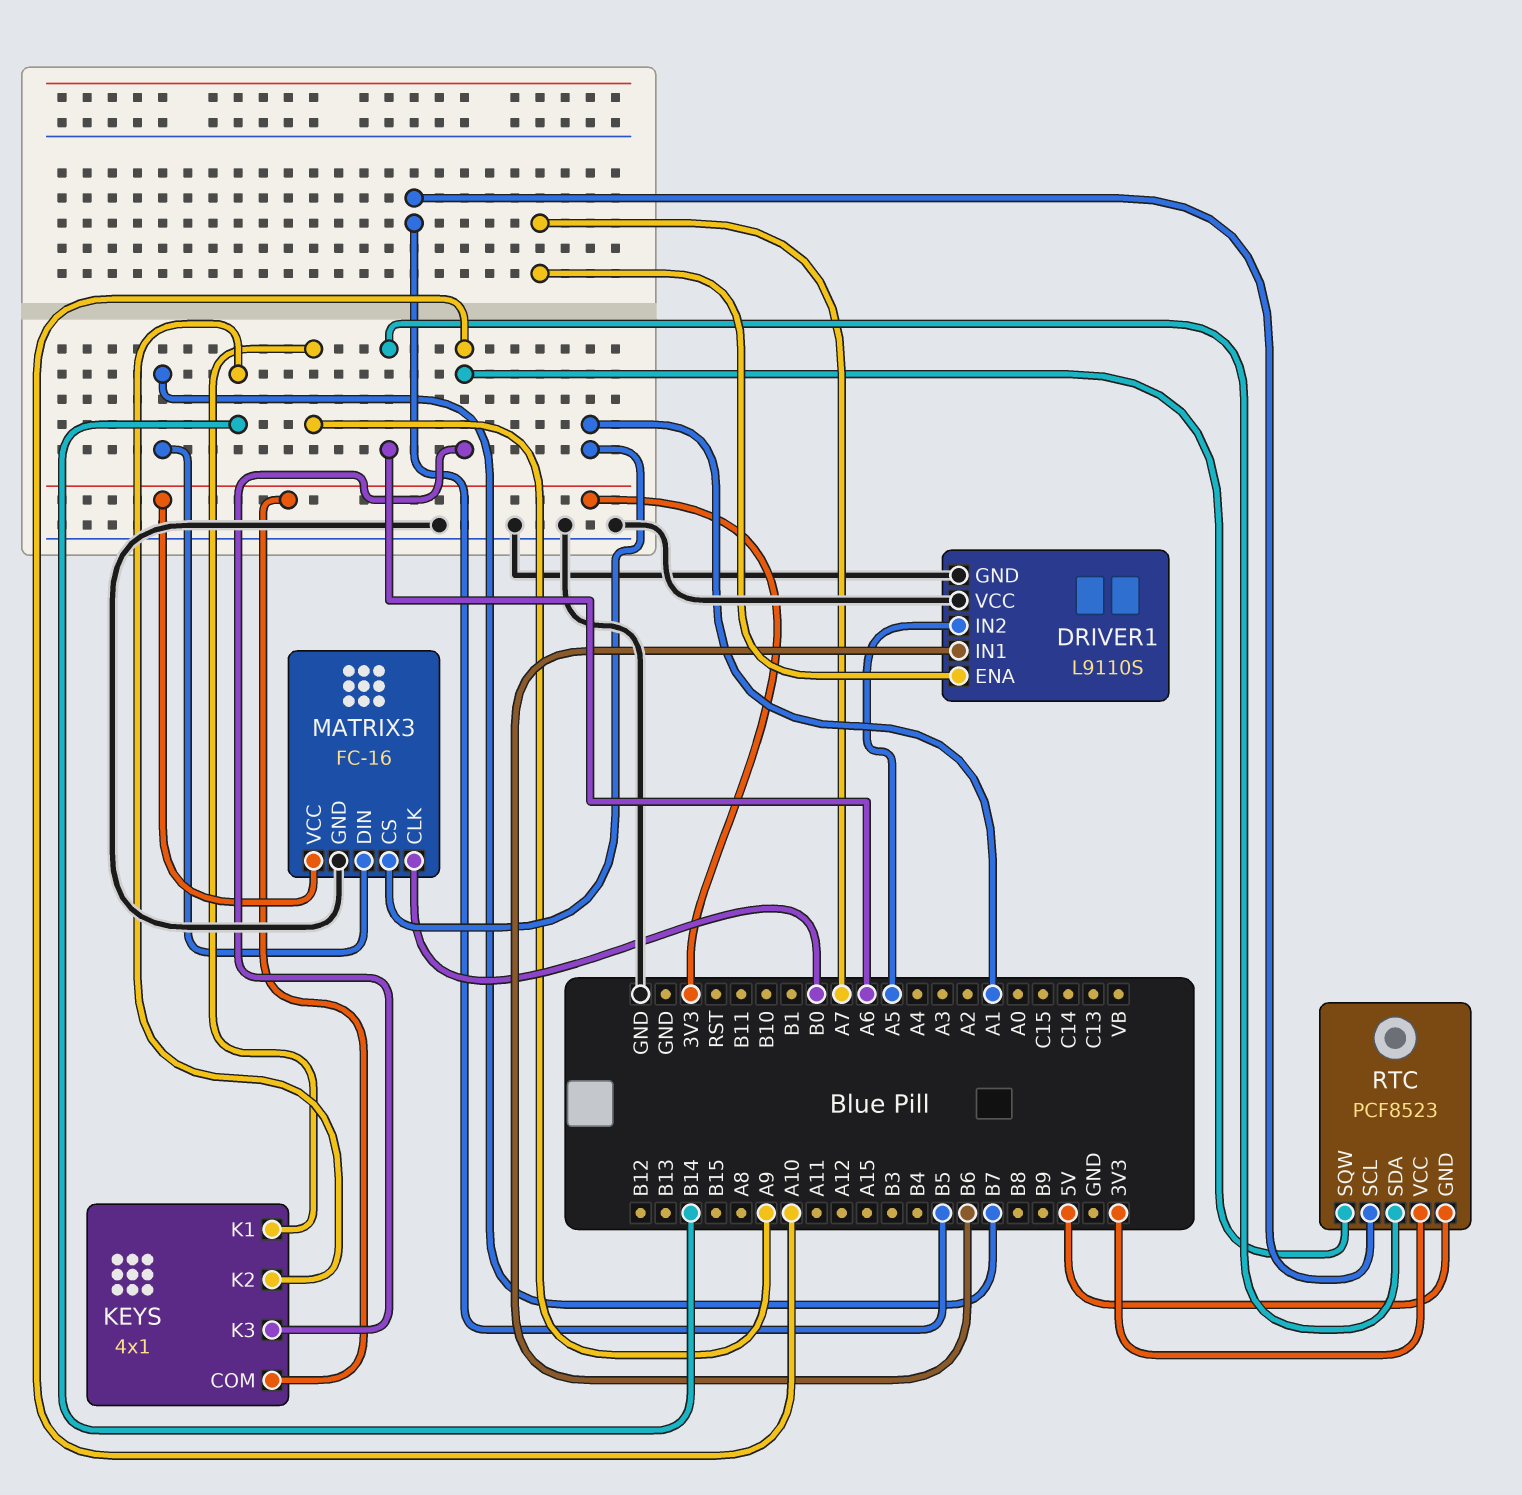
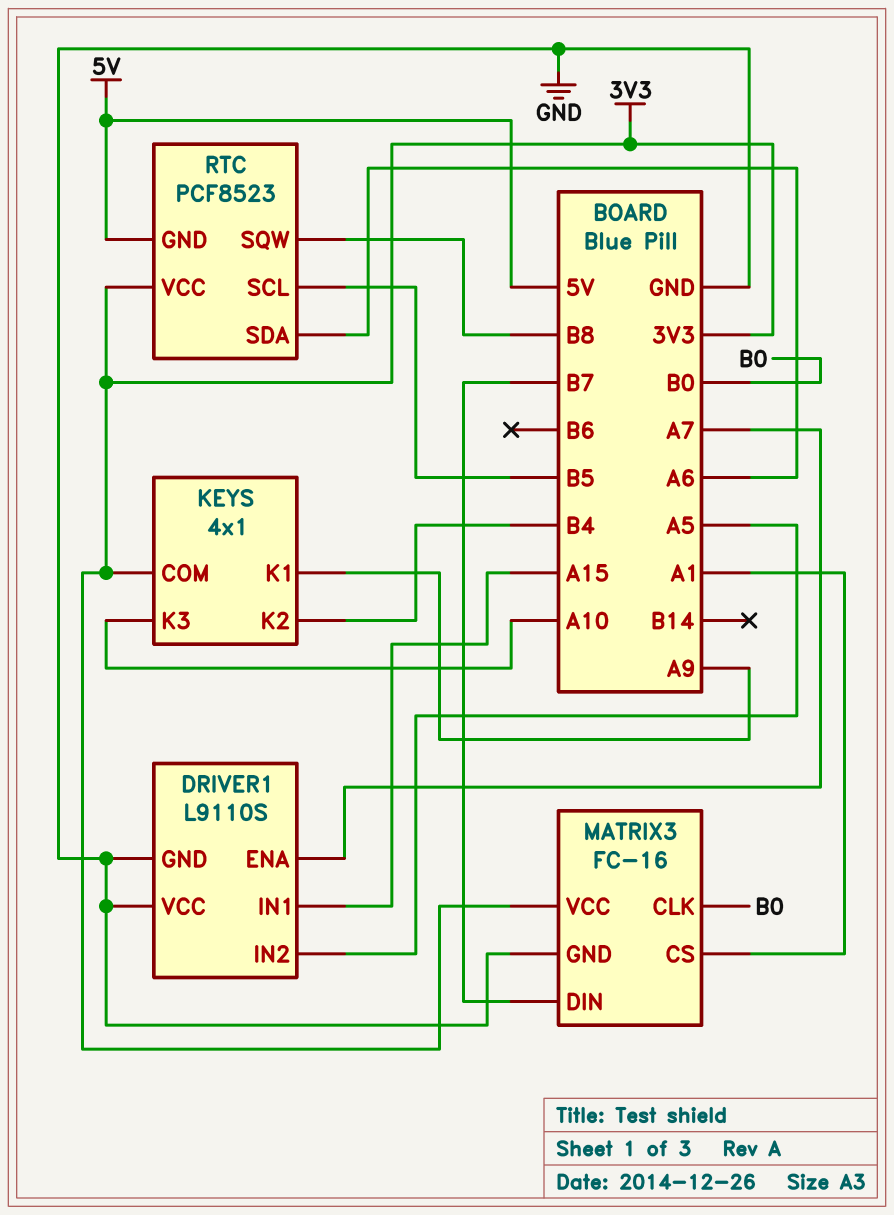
DRIVER1 pin IN1: B6 -> A15
KEYS pin K2: B14 -> B4
RTC pin SQW: A10 -> B8

